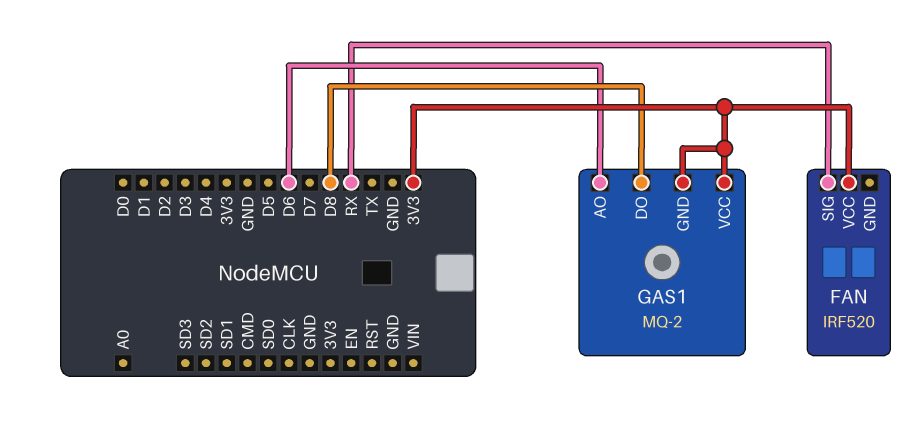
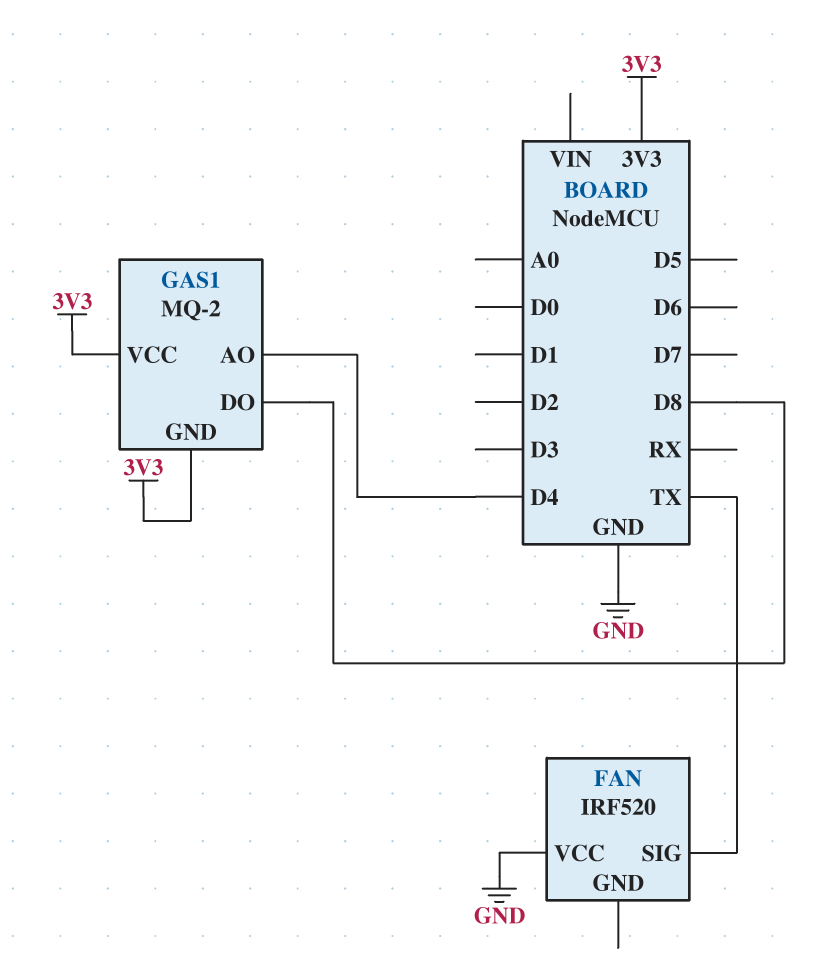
FAN pin SIG: RX -> TX
FAN pin VCC: 3V3 -> GND
GAS1 pin AO: D6 -> D4

